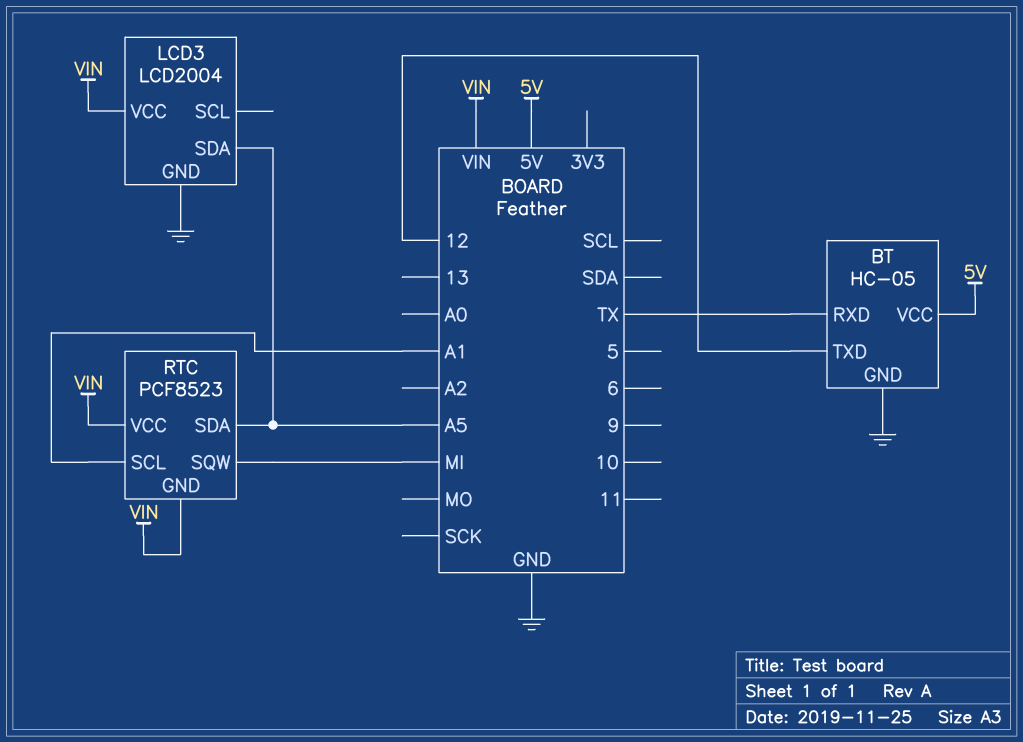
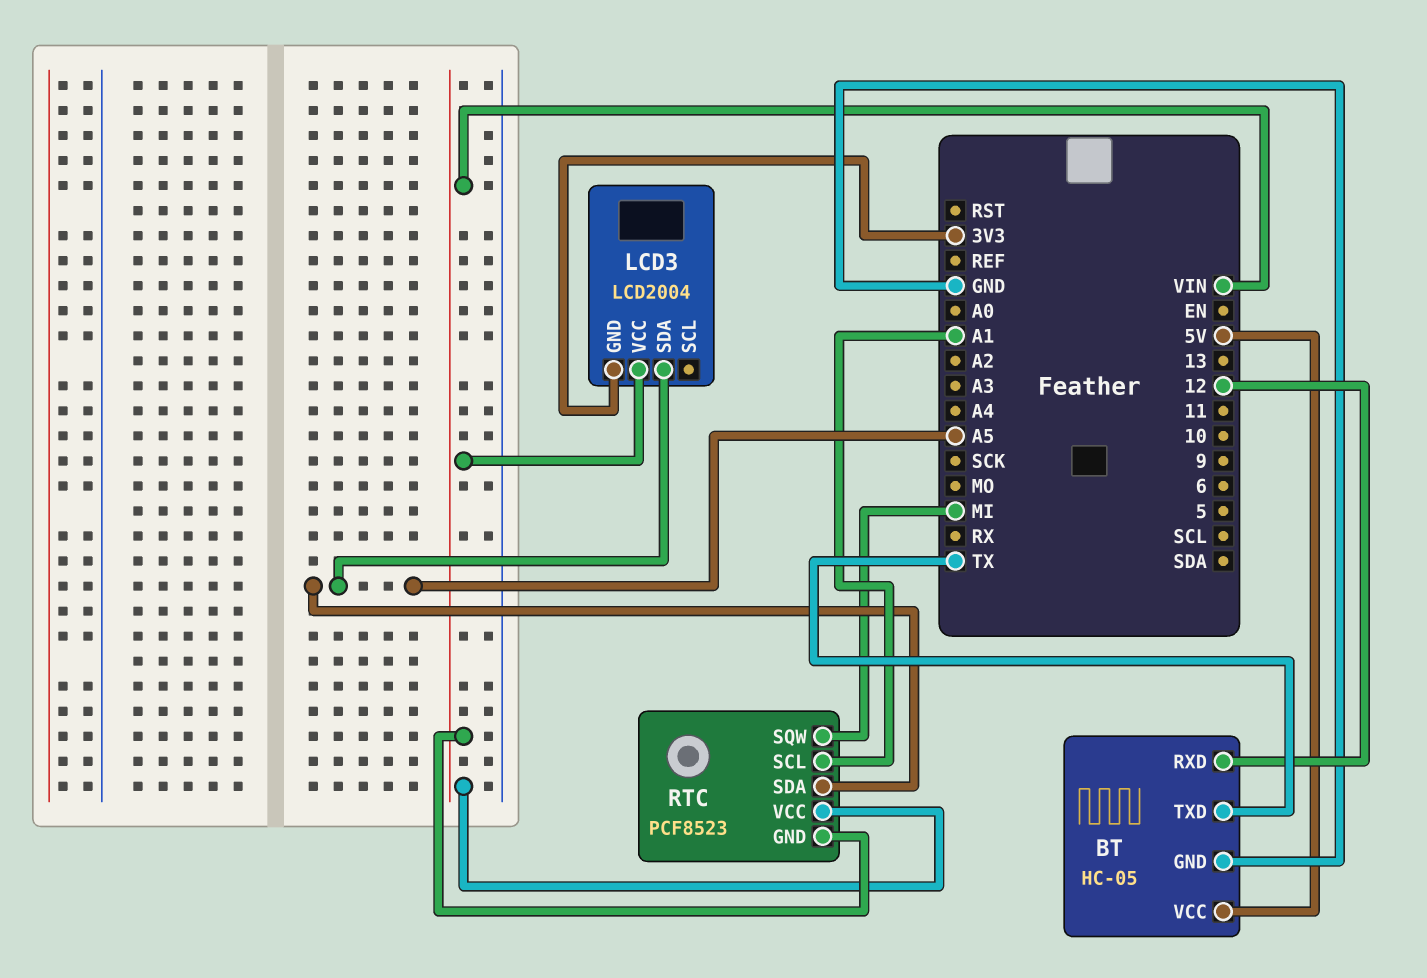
BT pin RXD: TX -> 12
BT pin TXD: 12 -> TX
LCD3 pin GND: GND -> 3V3

